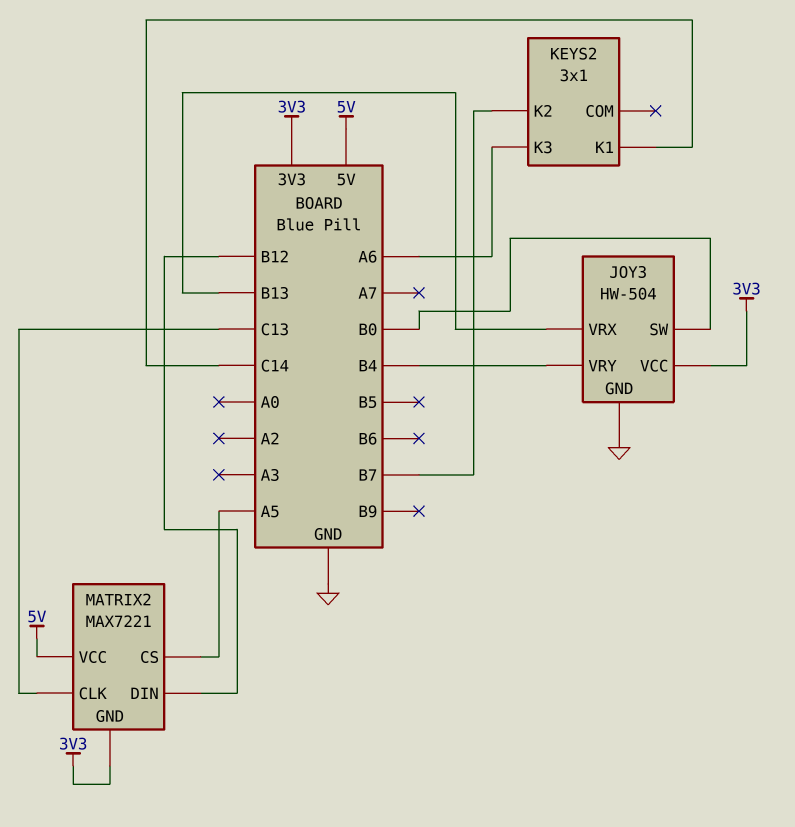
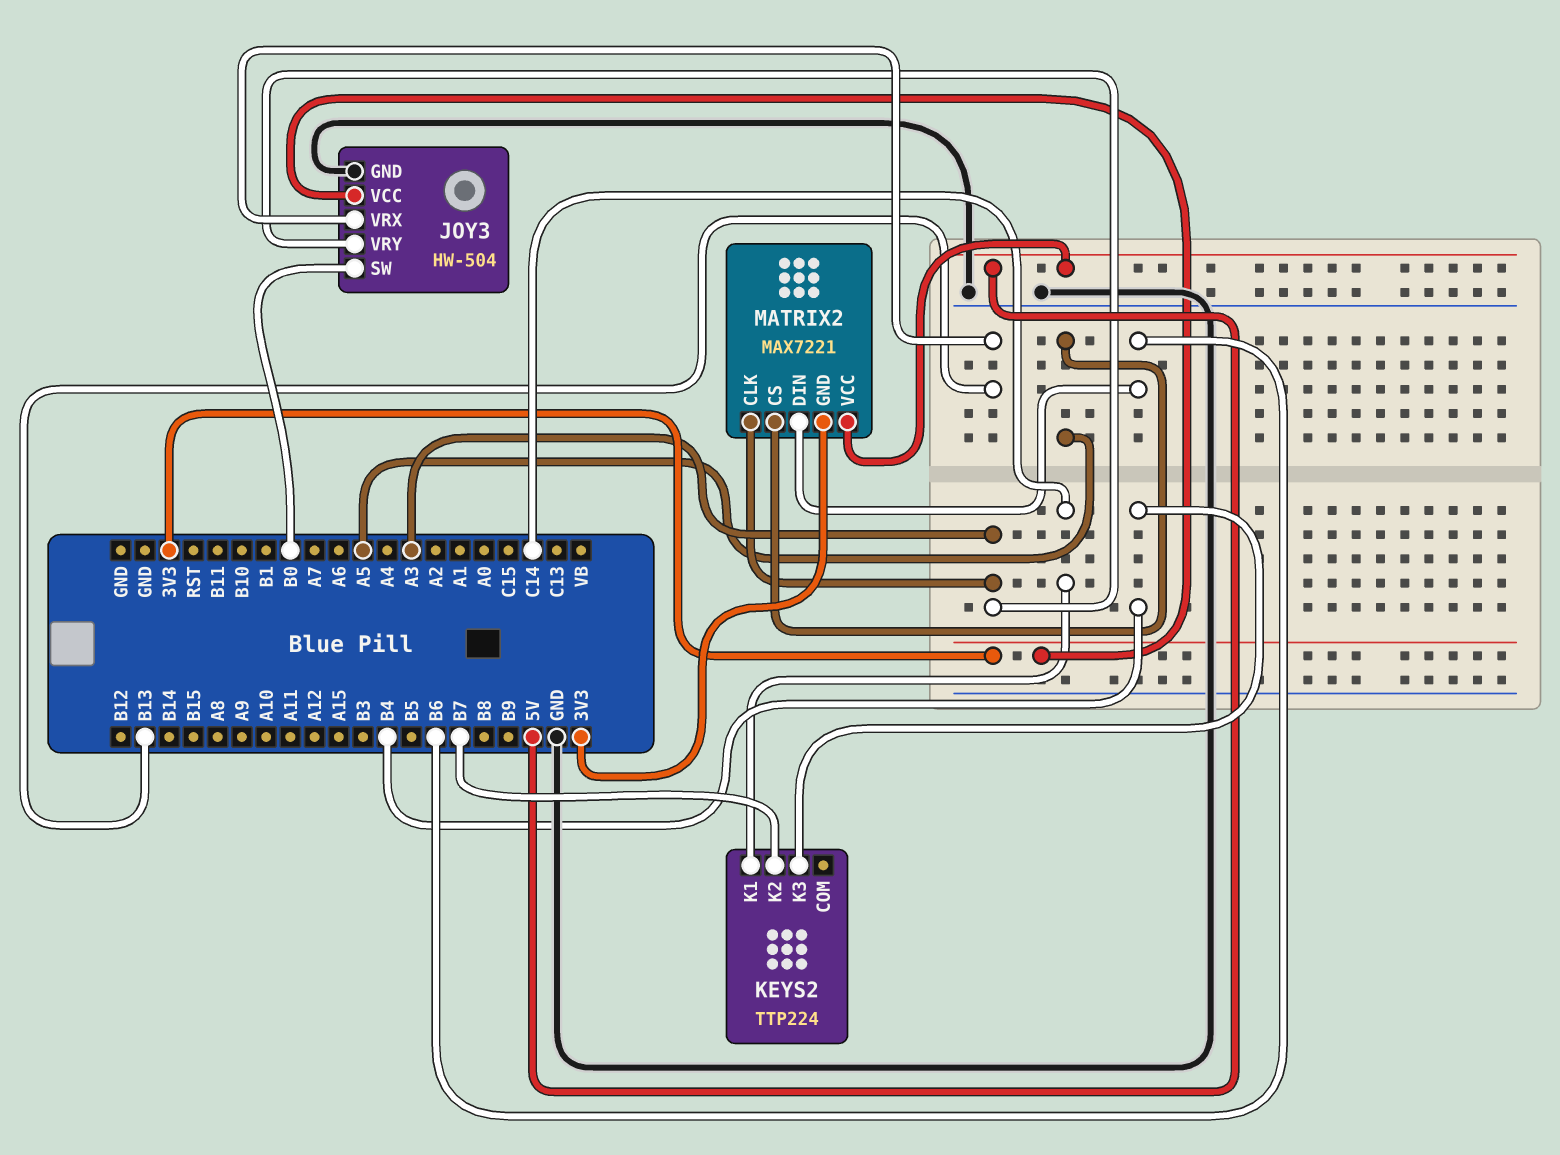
JOY3 pin VRY: B4 -> A3
KEYS2: 3x1 -> TTP224
KEYS2 pin K3: A6 -> B4
MATRIX2 pin CLK: C13 -> A3
MATRIX2 pin DIN: B12 -> B6

